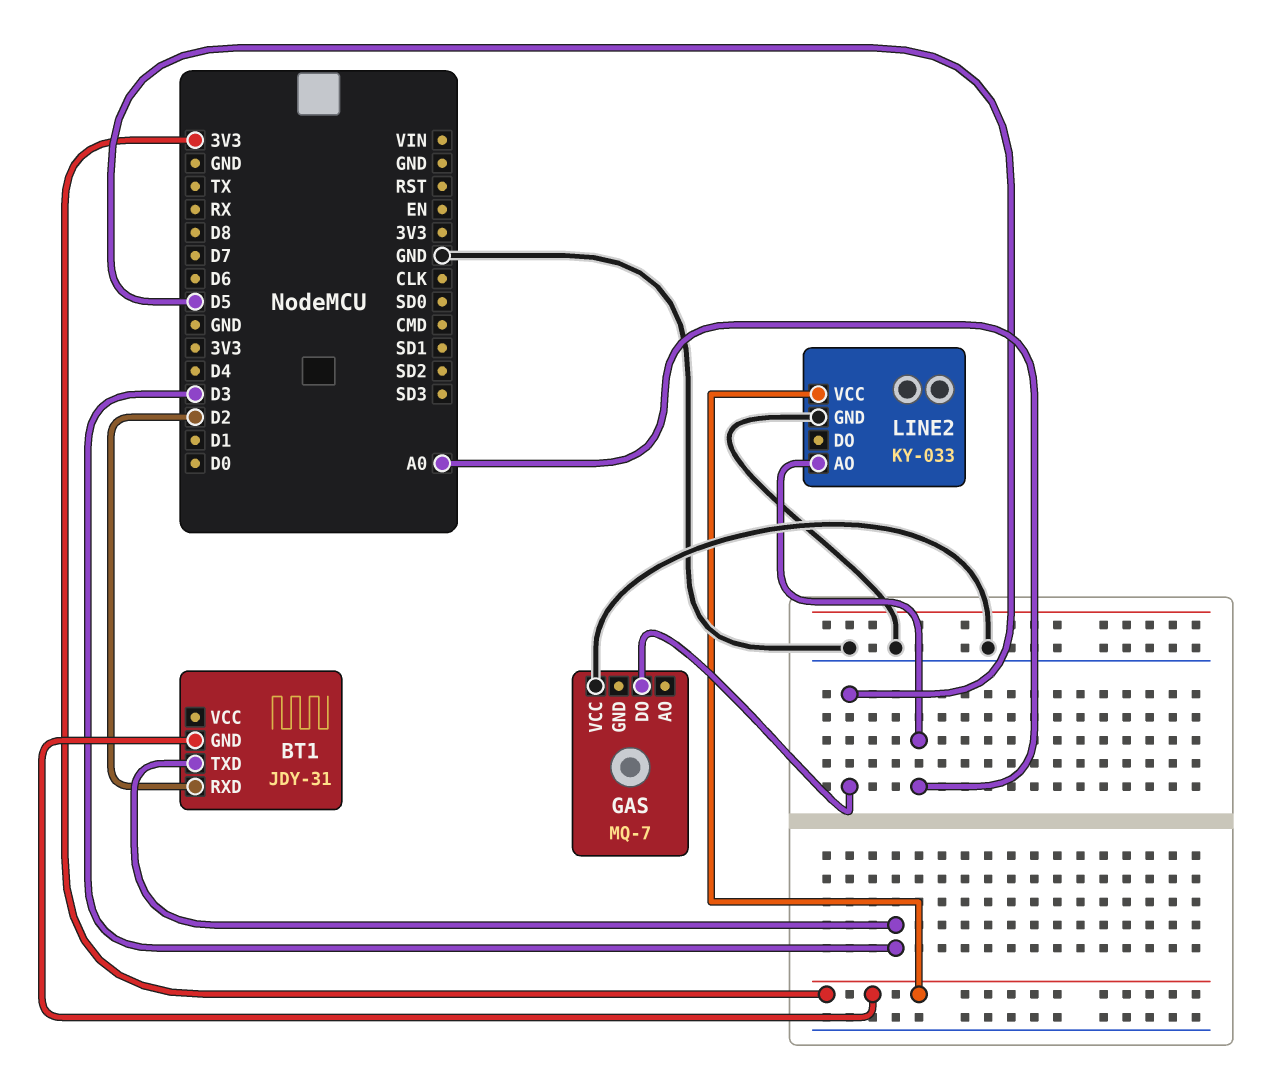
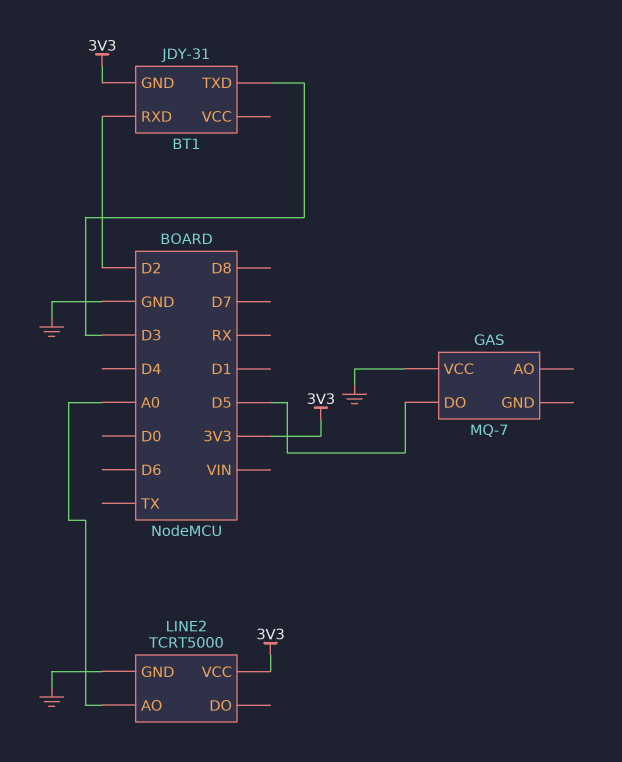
LINE2: KY-033 -> TCRT5000

